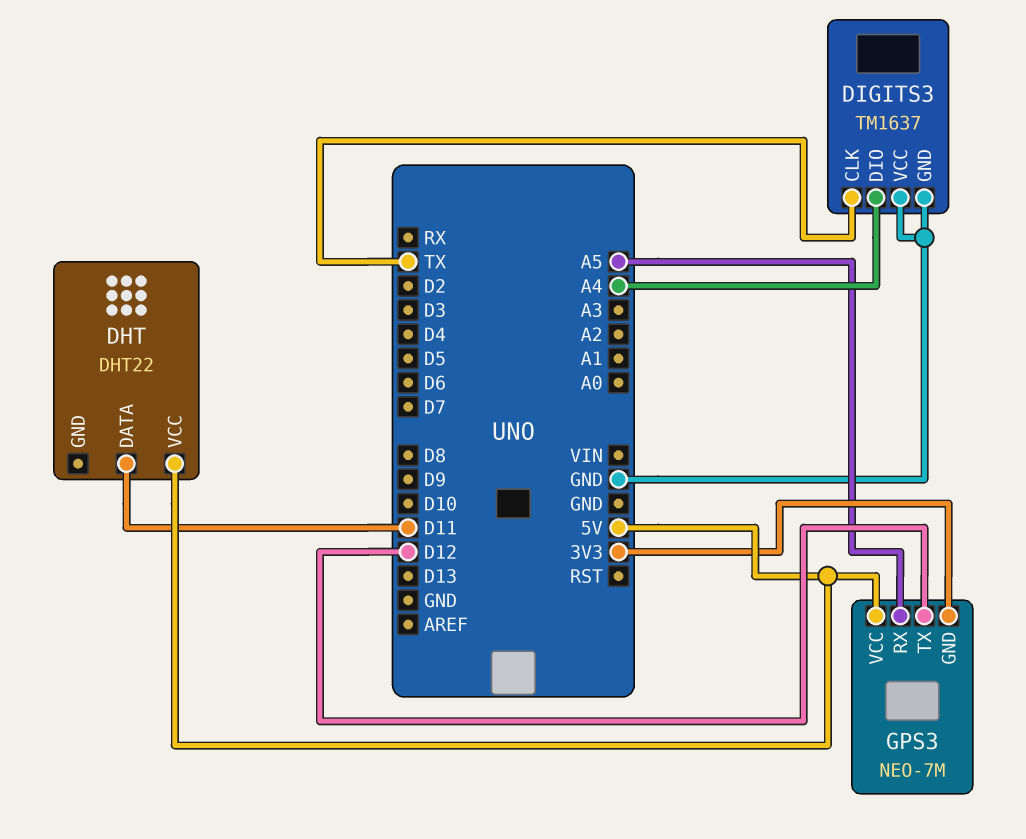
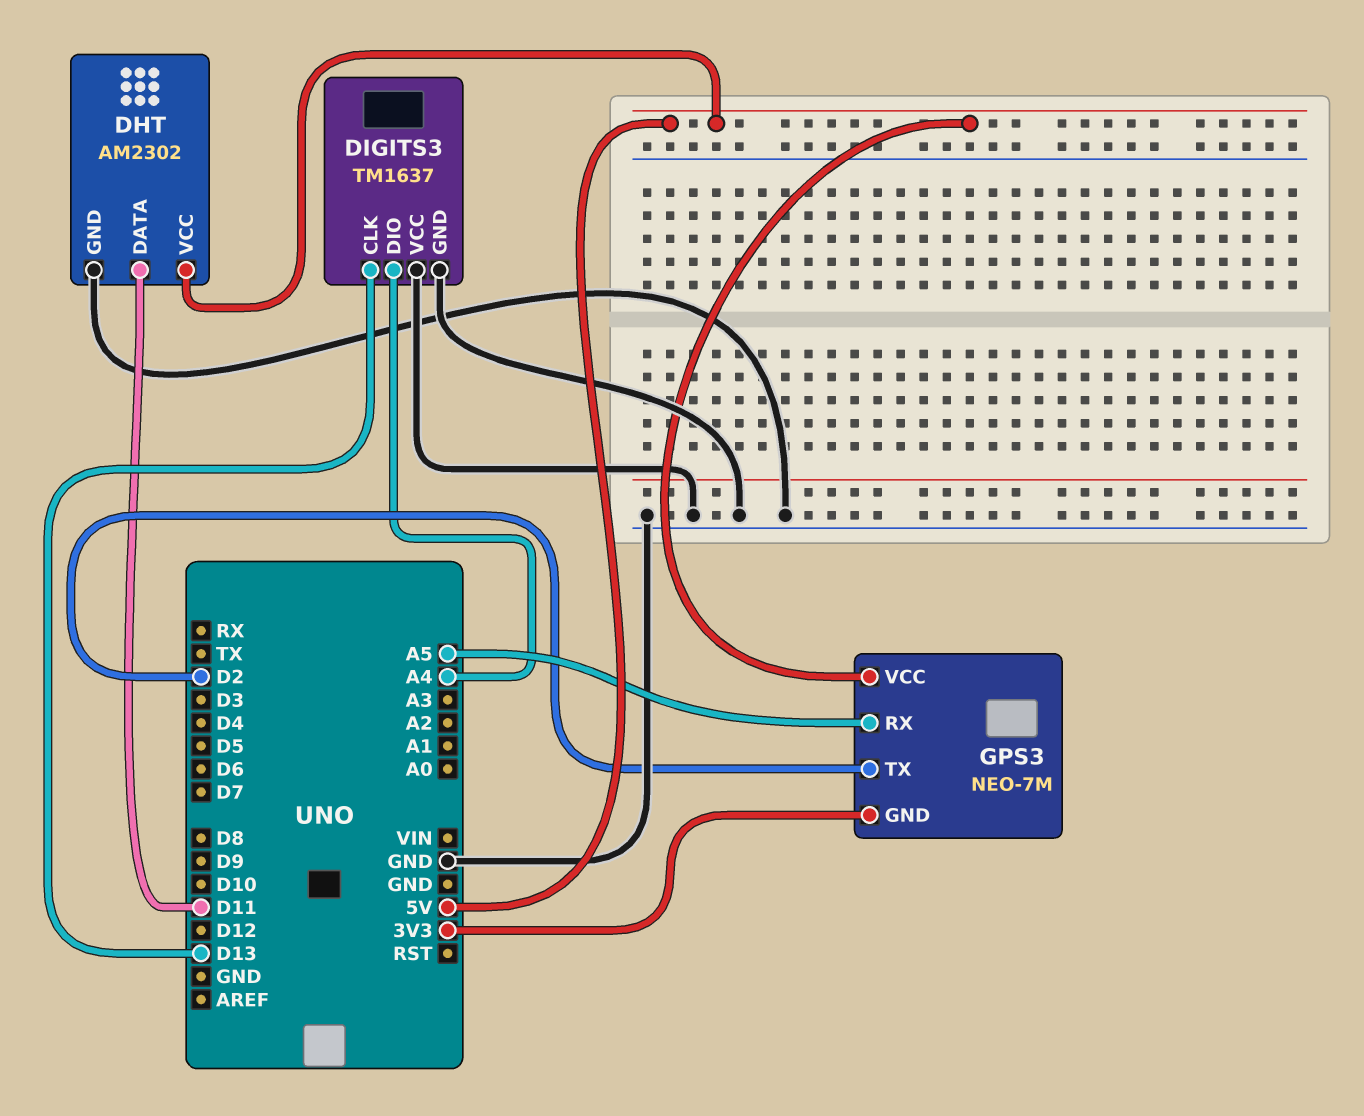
DHT: DHT22 -> AM2302
DHT pin GND: none -> GND
DIGITS3 pin CLK: TX -> D13
GPS3 pin TX: D12 -> D2

